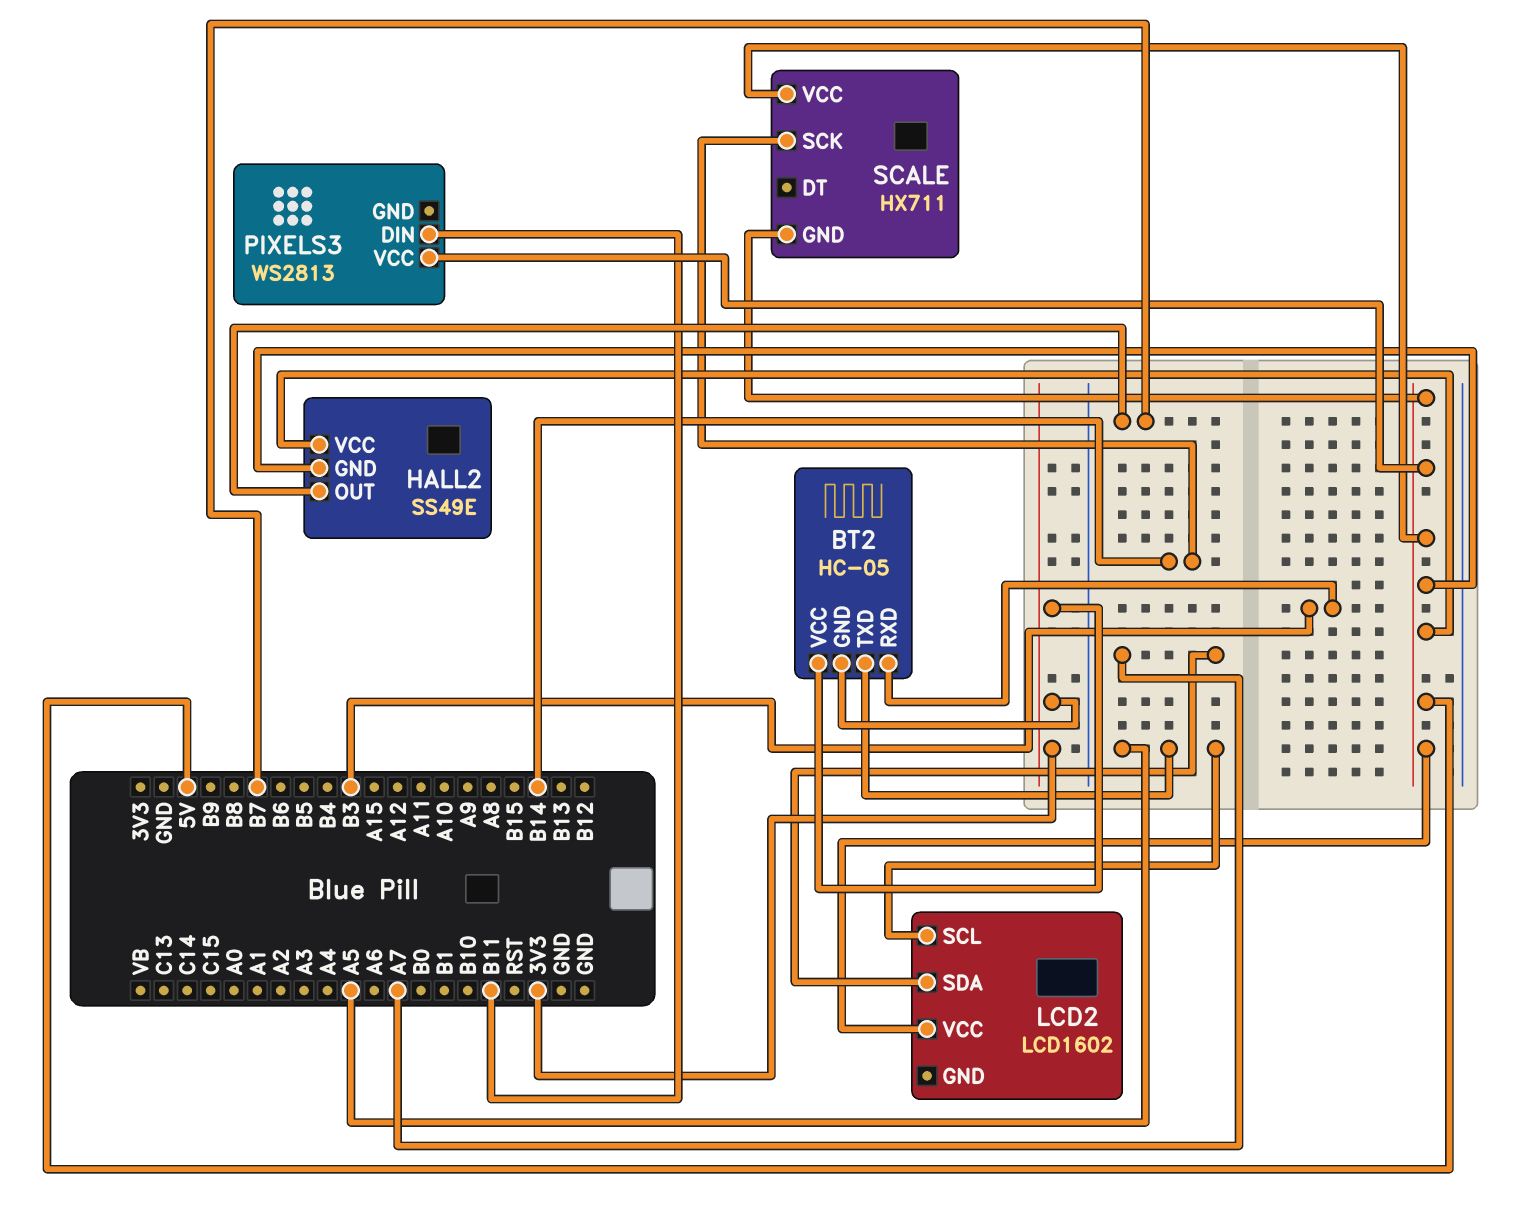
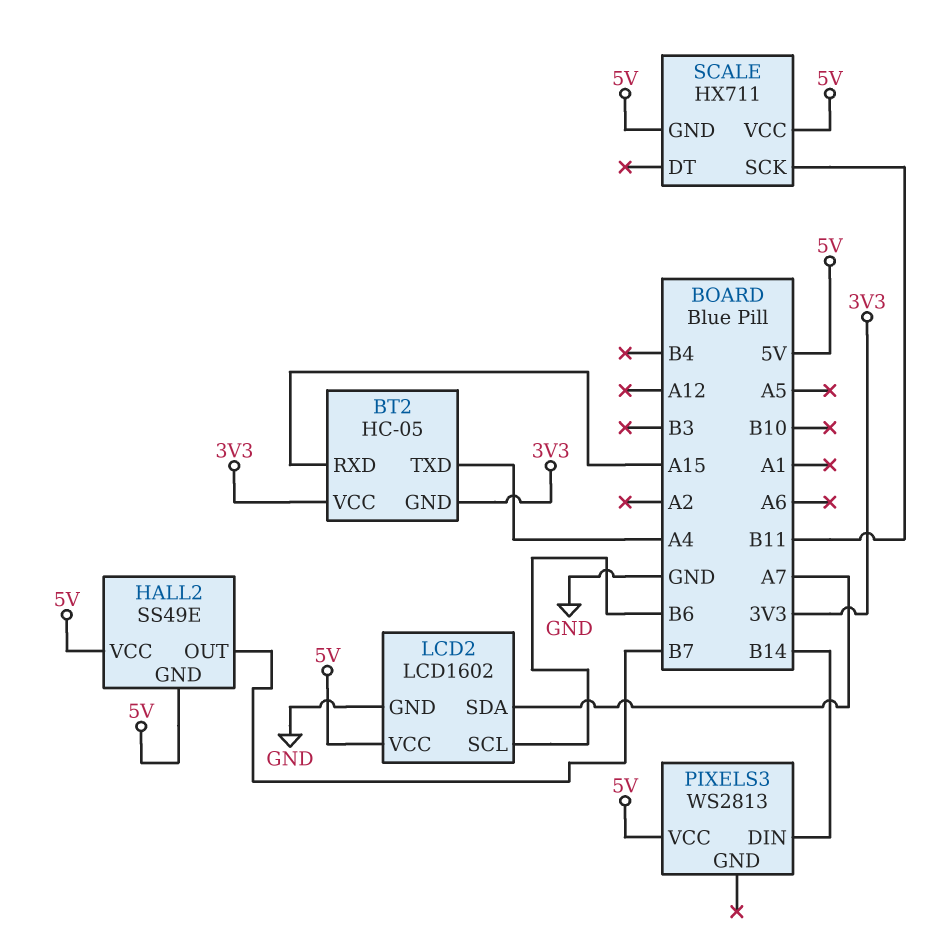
BT2 pin RXD: B3 -> A15
BT2 pin TXD: A5 -> A4
LCD2 pin GND: none -> GND
LCD2 pin SCL: A5 -> B6
PIXELS3 pin DIN: B11 -> B14
SCALE pin SCK: B14 -> B11

